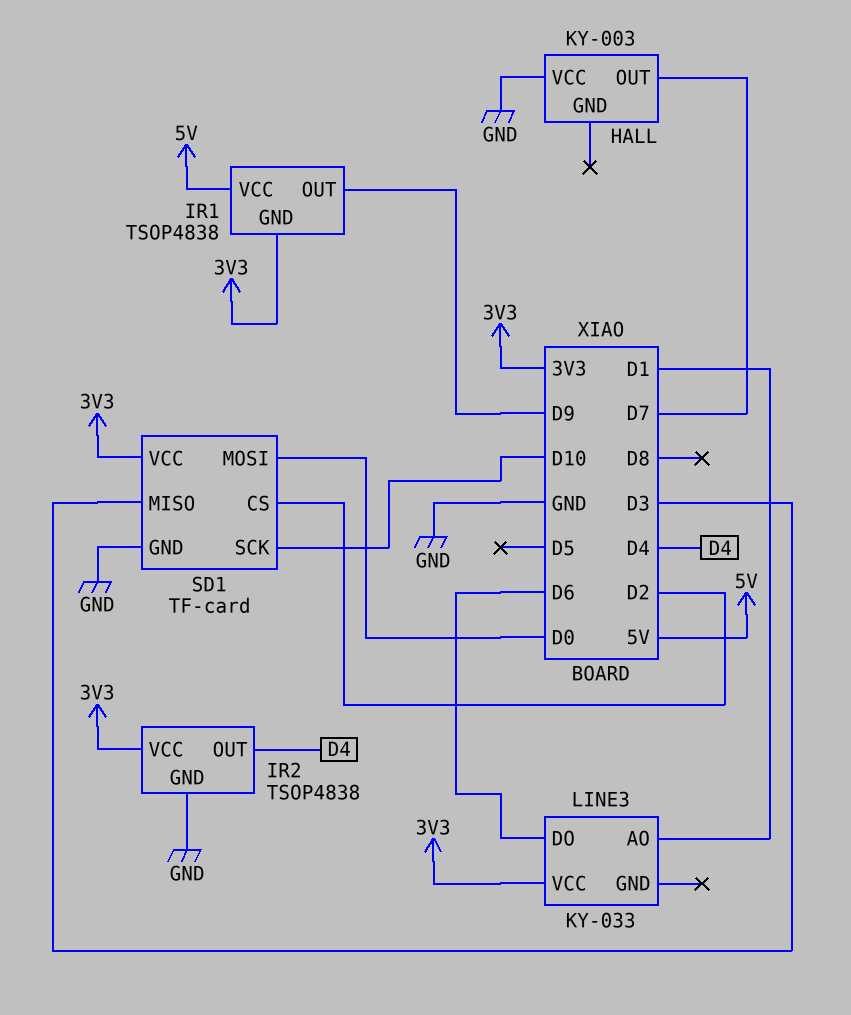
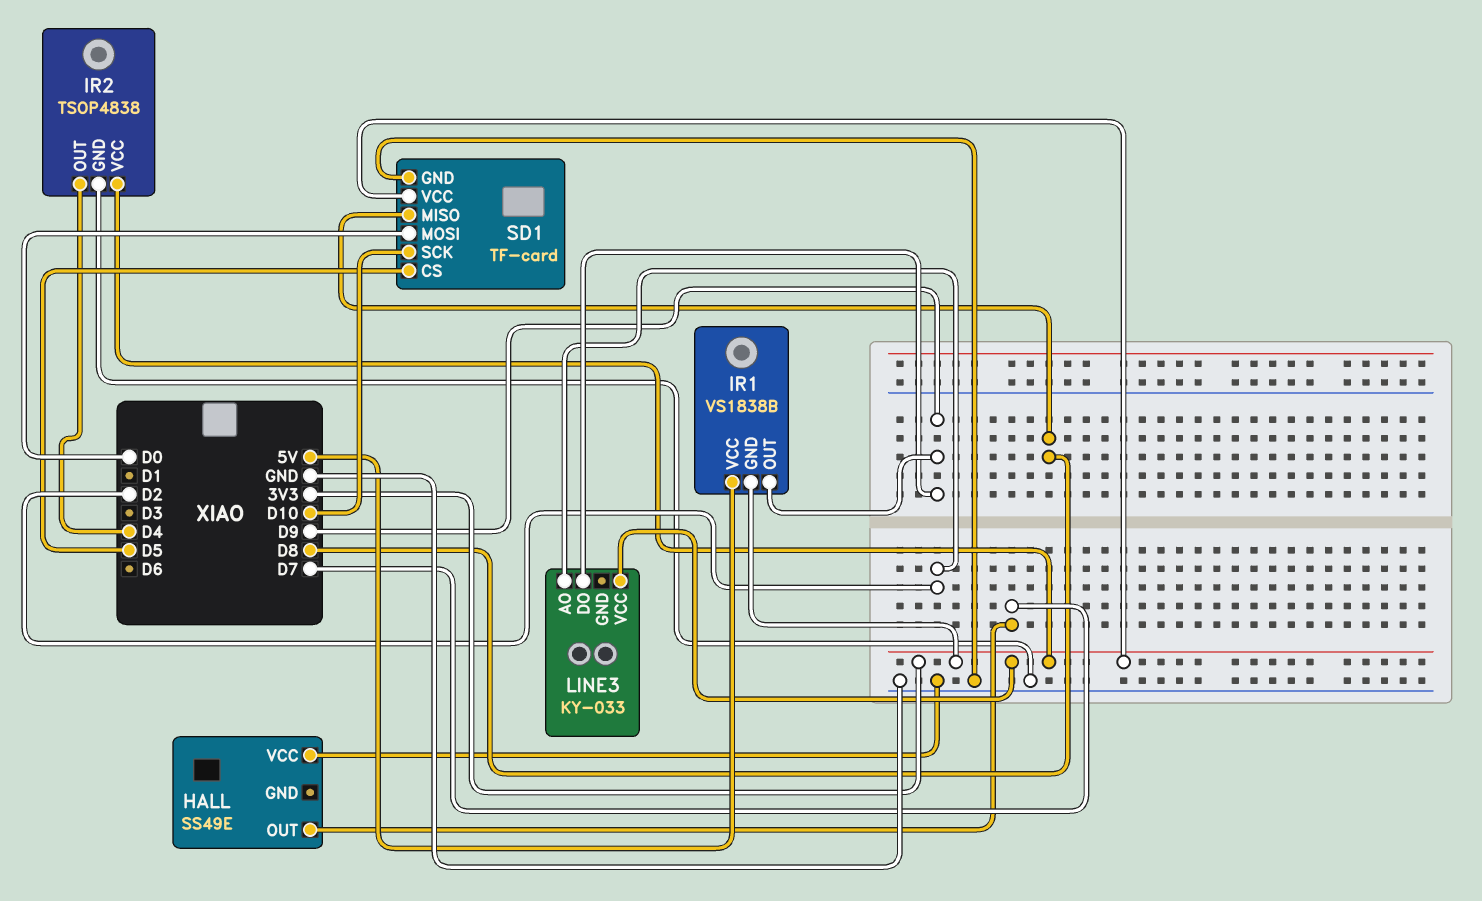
HALL: KY-003 -> SS49E
IR1: TSOP4838 -> VS1838B
LINE3 pin AO: D1 -> D2
LINE3 pin DO: D6 -> D9
SD1 pin CS: D2 -> D5
SD1 pin MISO: D3 -> D8

